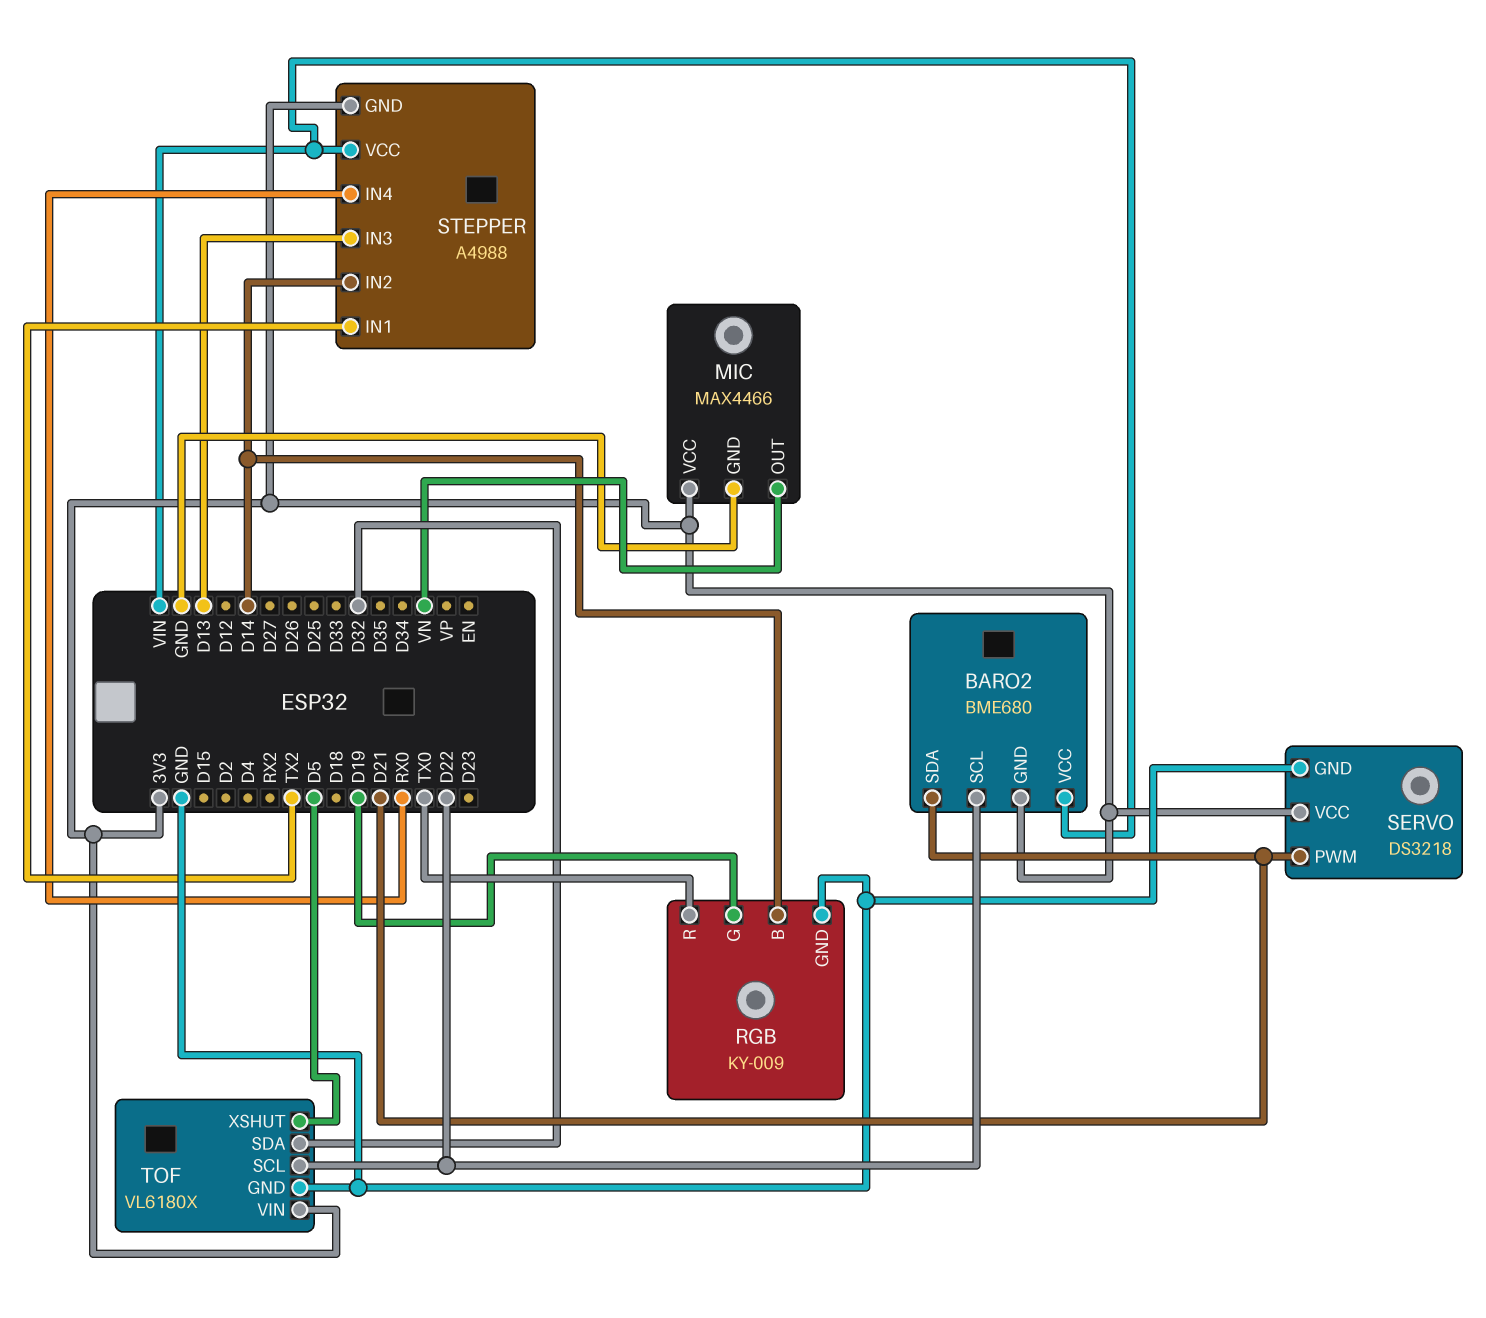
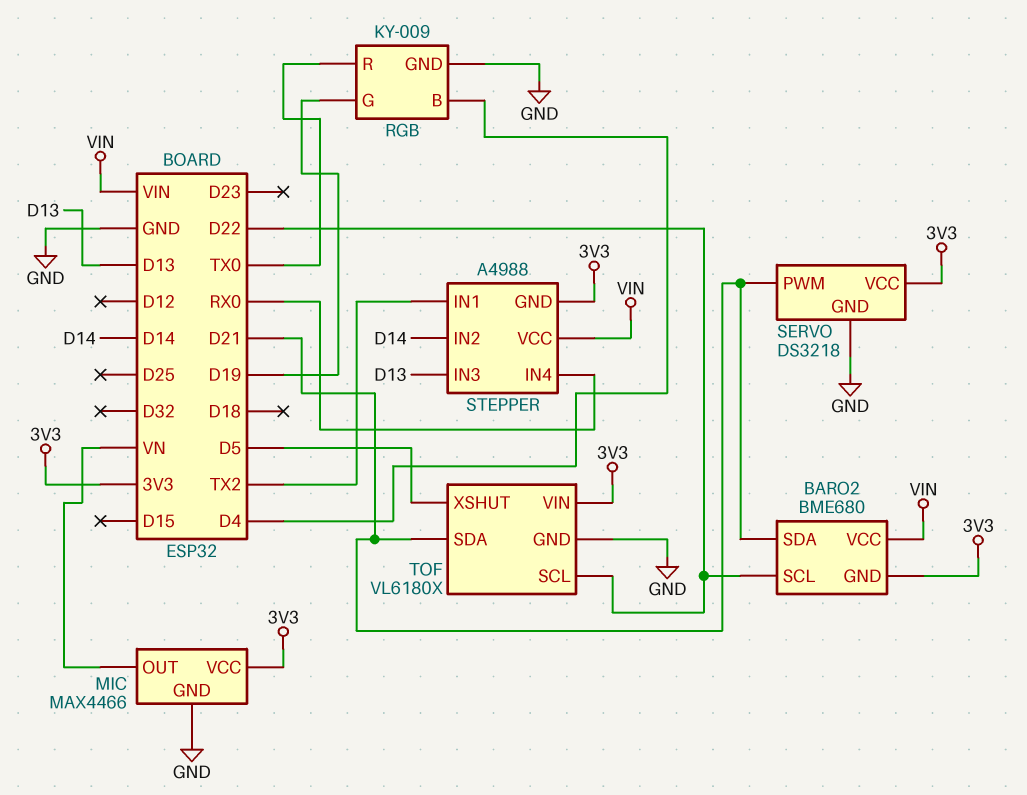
RGB pin B: D14 -> D4
TOF pin SDA: D32 -> D21

